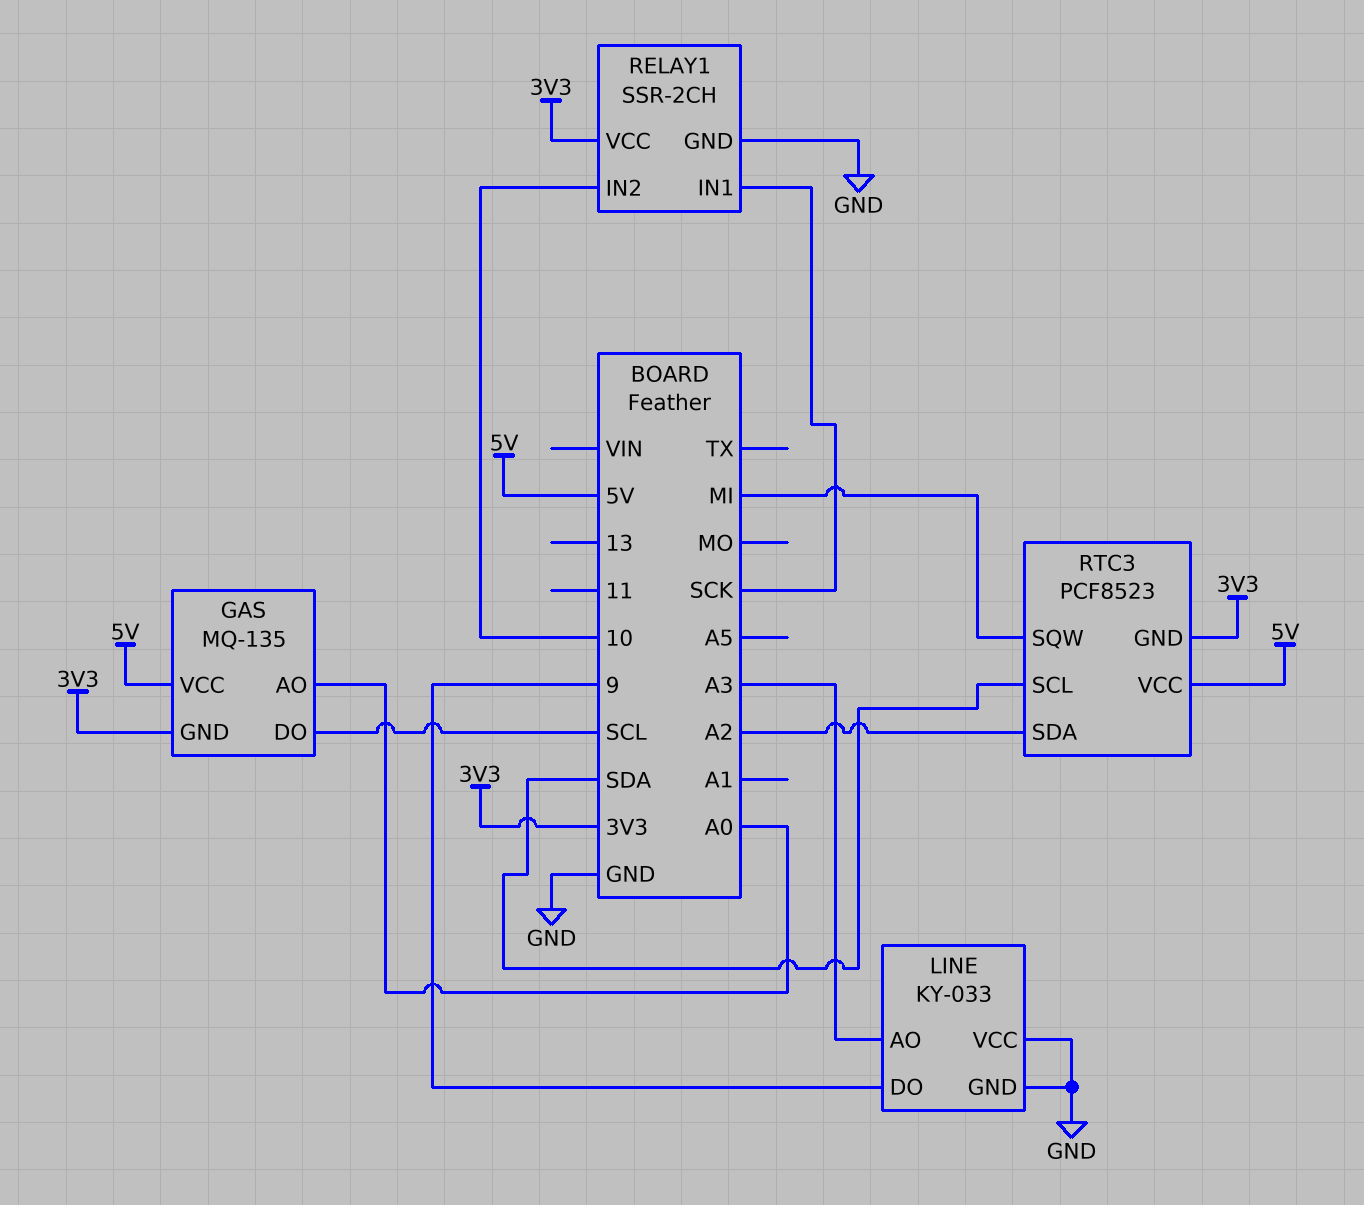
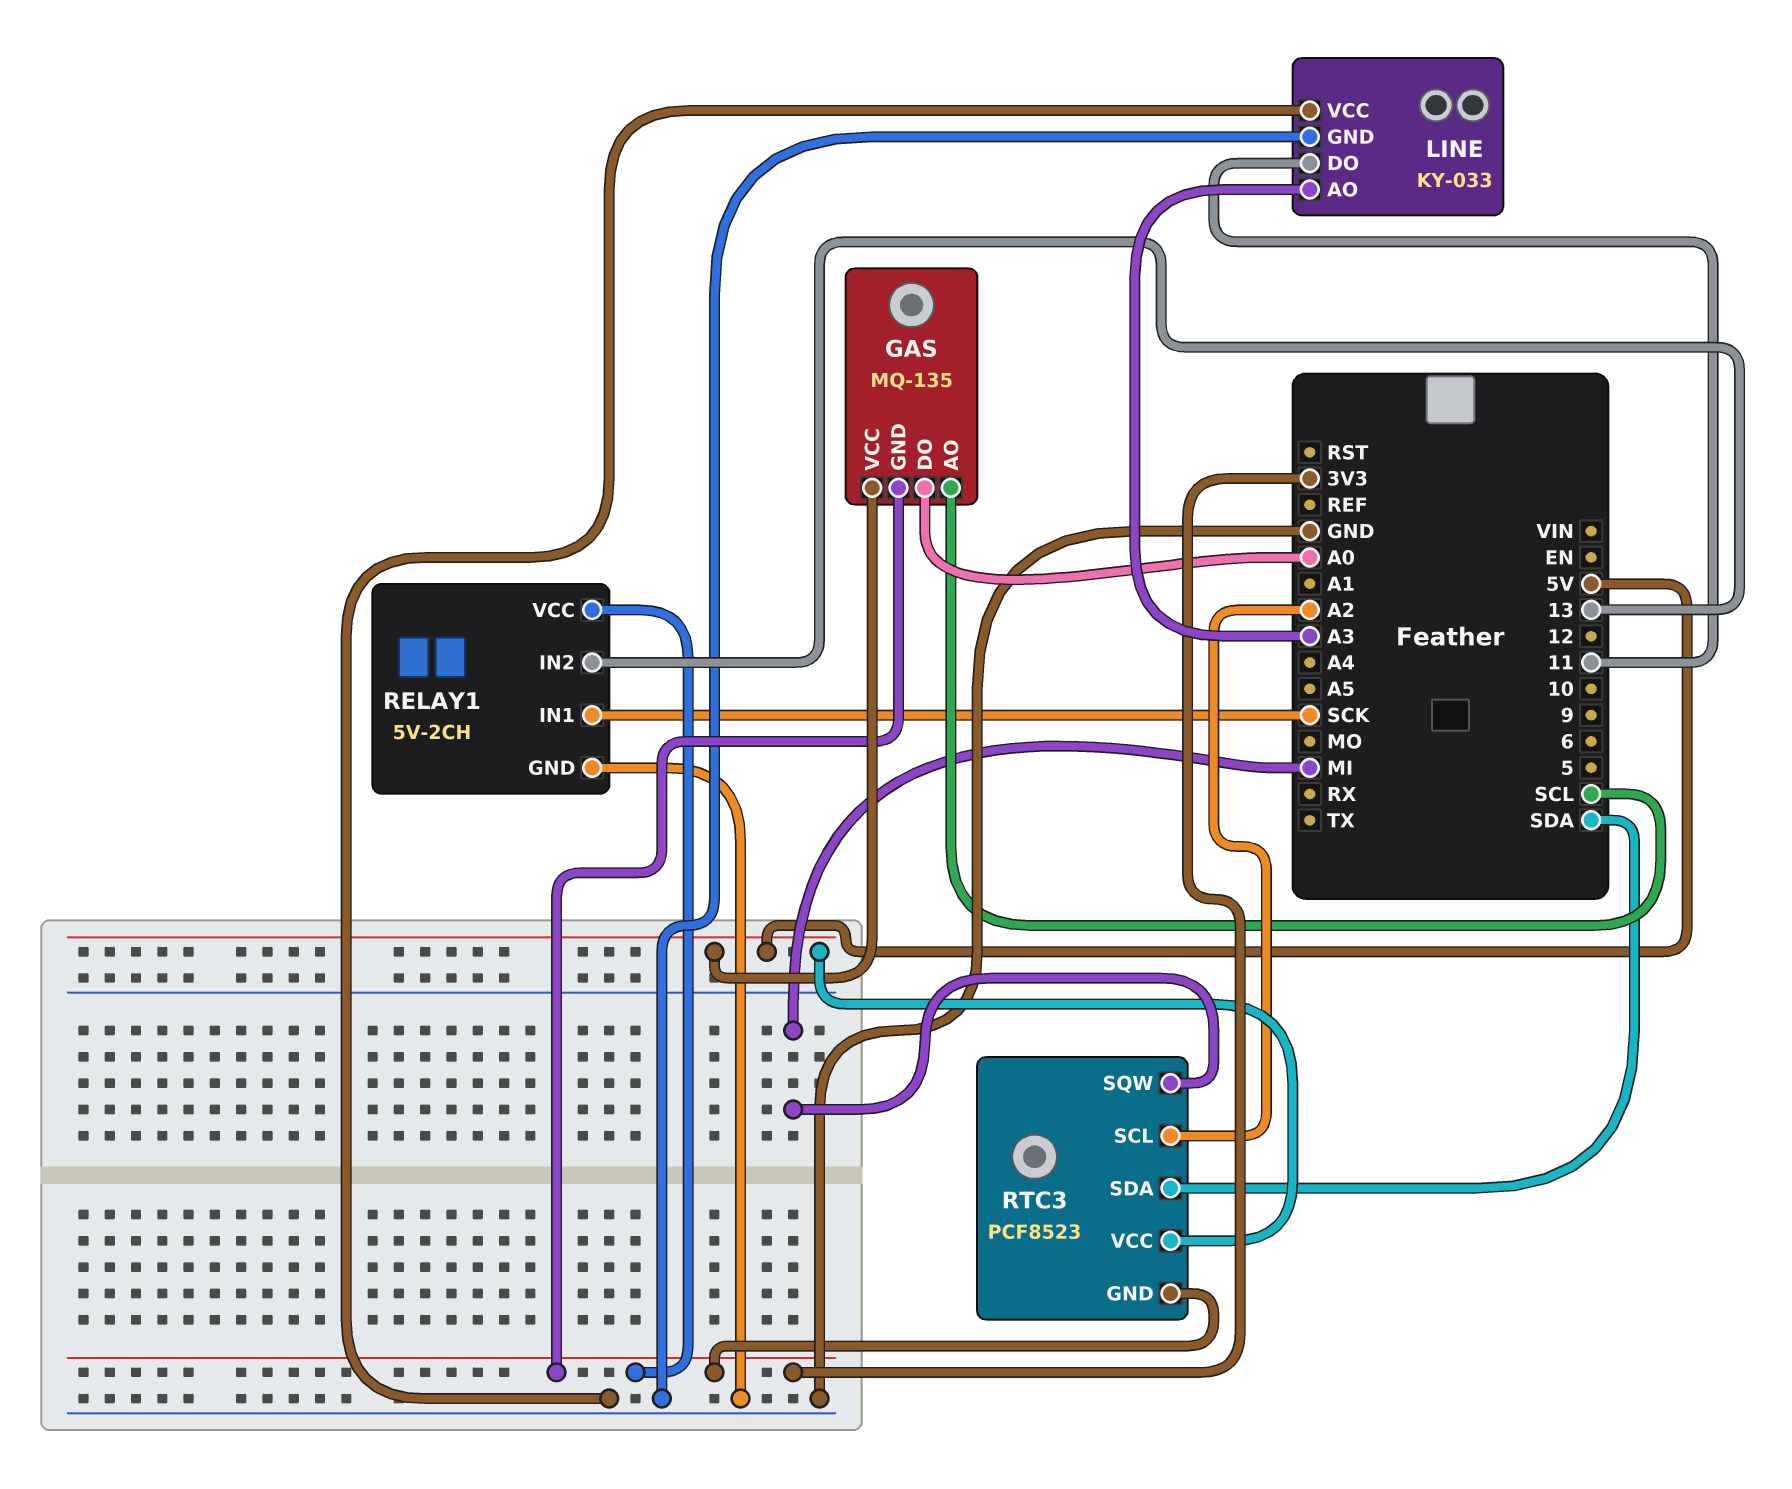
GAS pin AO: A0 -> SCL
GAS pin DO: SCL -> A0
LINE pin DO: 9 -> 11
RELAY1: SSR-2CH -> 5V-2CH
RELAY1 pin IN2: 10 -> 13
RTC3 pin SCL: SDA -> A2
RTC3 pin SDA: A2 -> SDA

